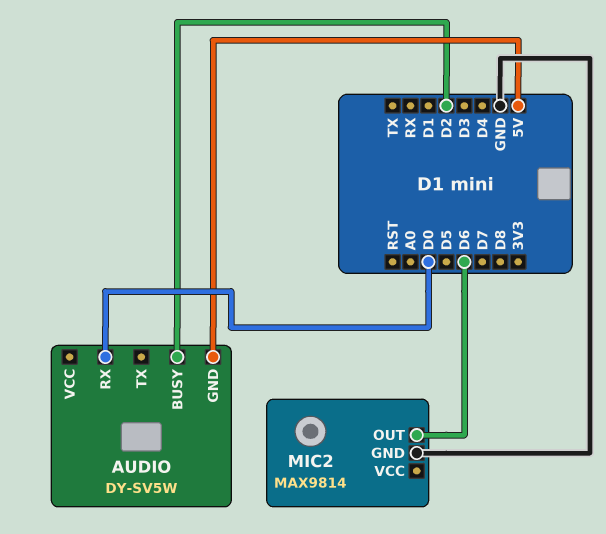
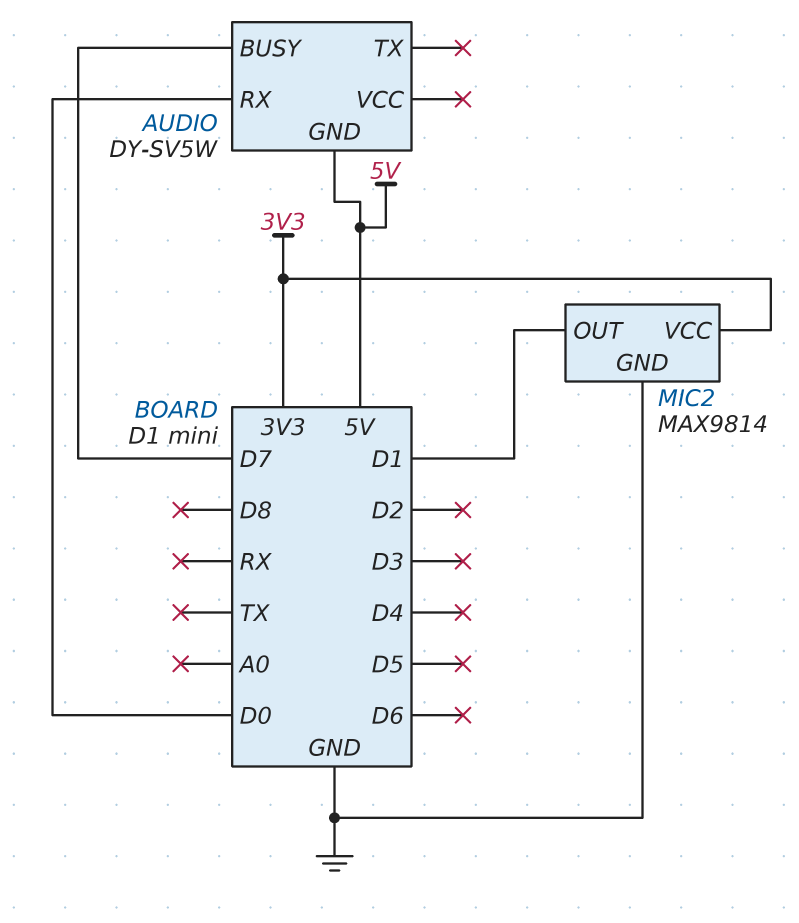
AUDIO pin BUSY: D2 -> D7
MIC2 pin OUT: D6 -> D1
MIC2 pin VCC: none -> 3V3

